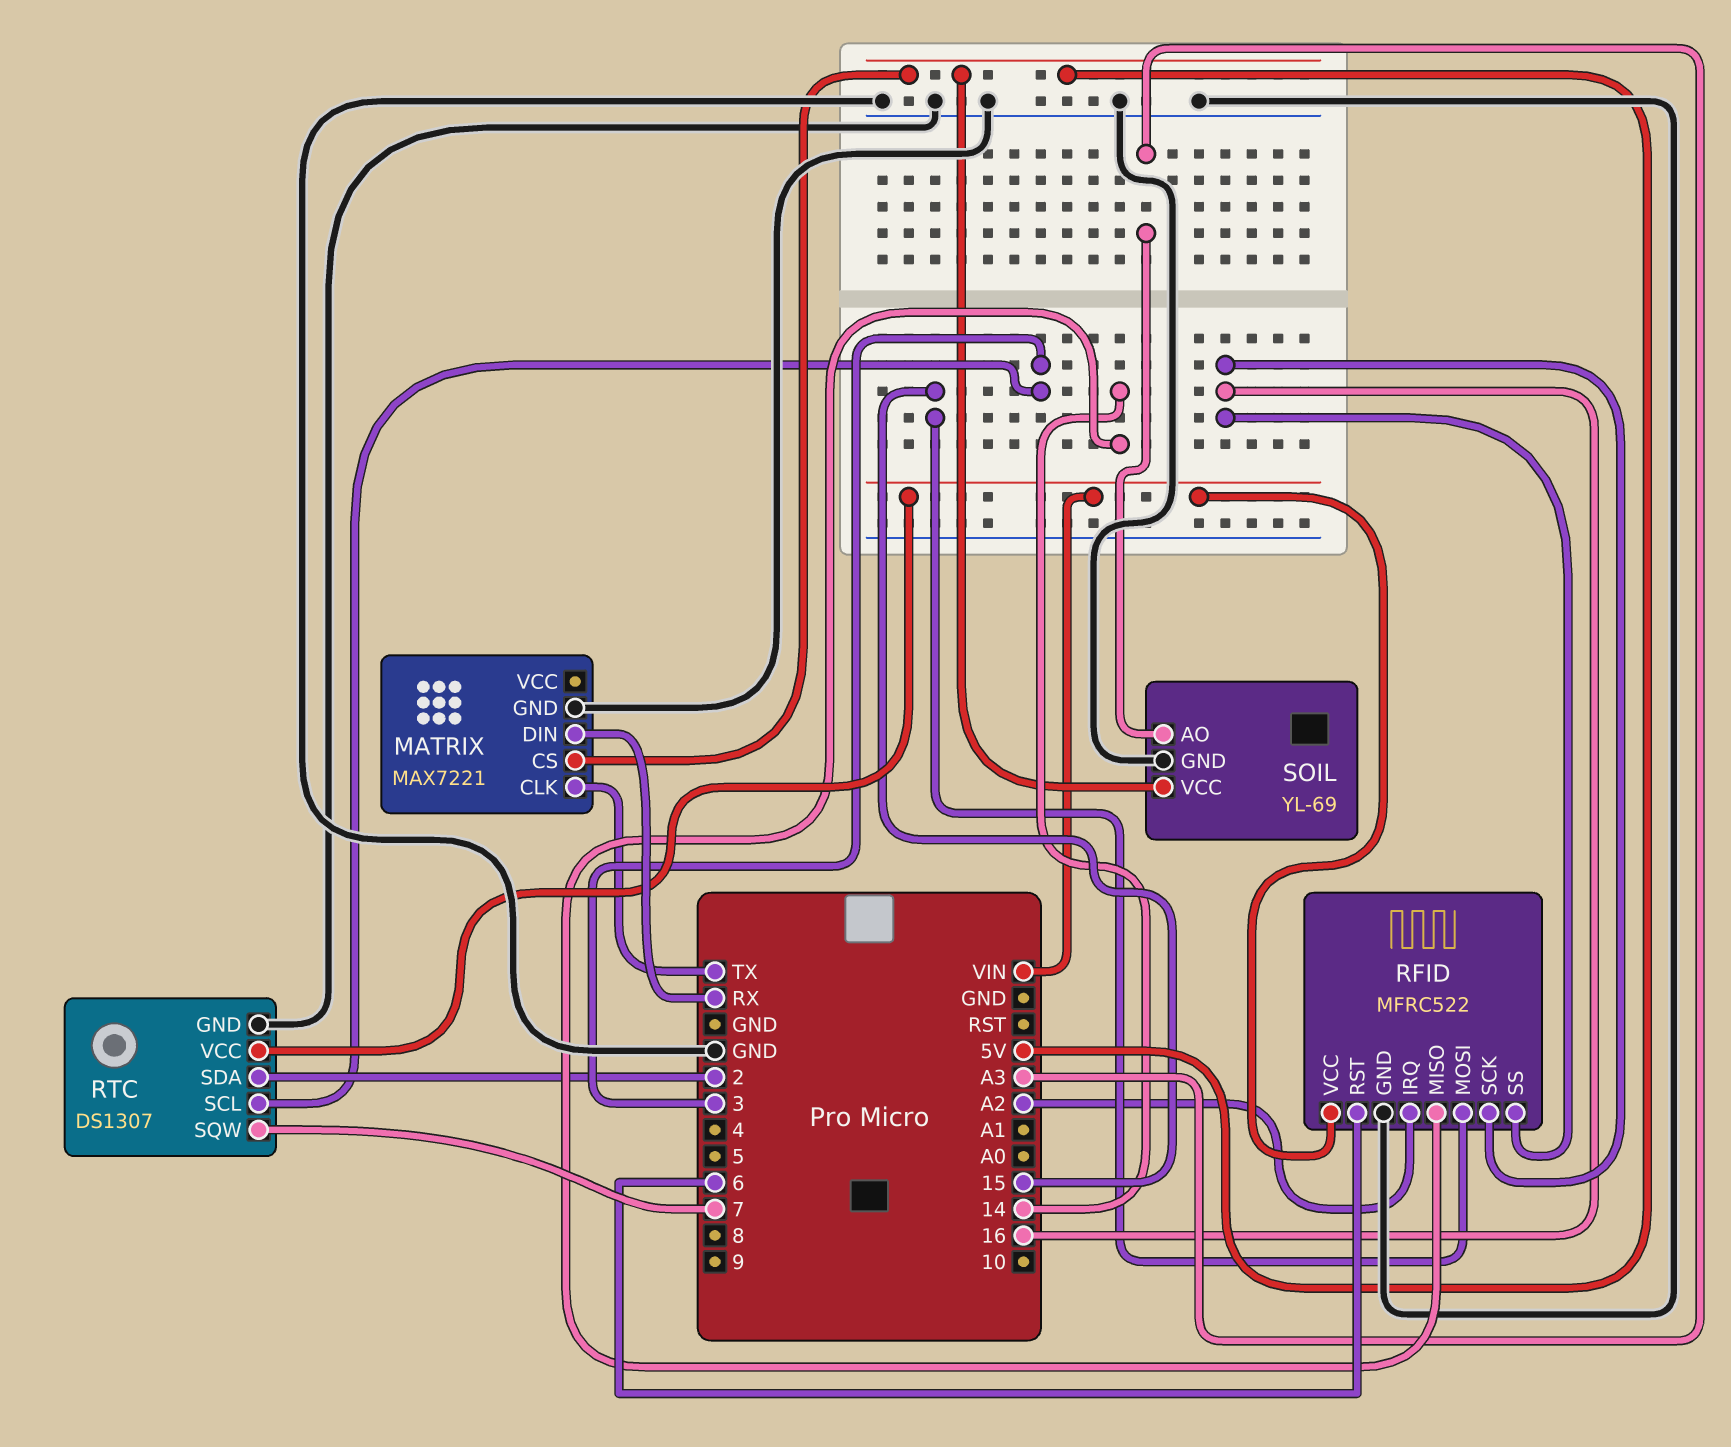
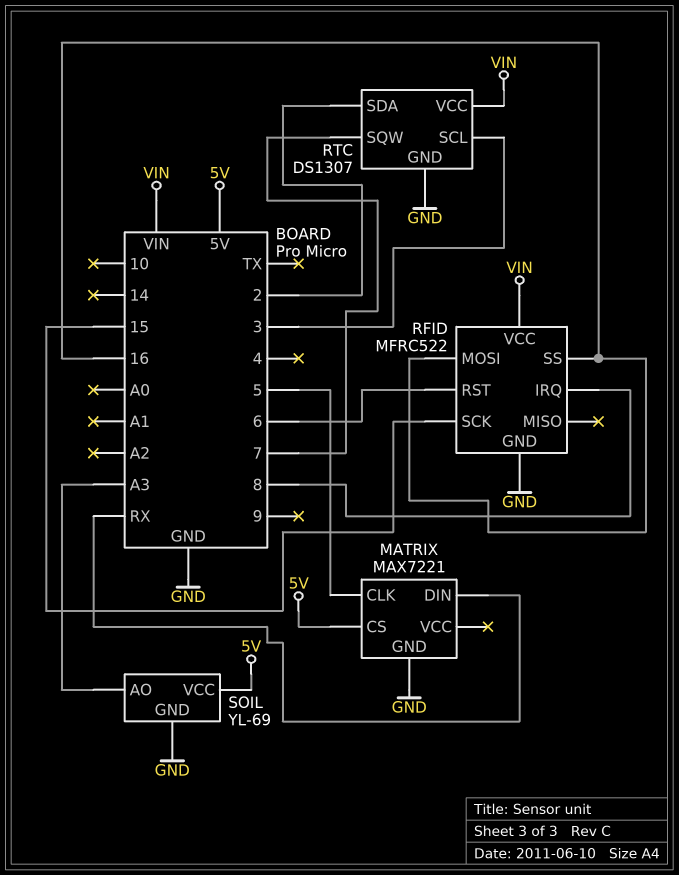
MATRIX pin CLK: TX -> 5
RFID pin IRQ: A2 -> 8
RFID pin MISO: 14 -> none
RFID pin MOSI: 15 -> 16
RFID pin SCK: 16 -> 15

